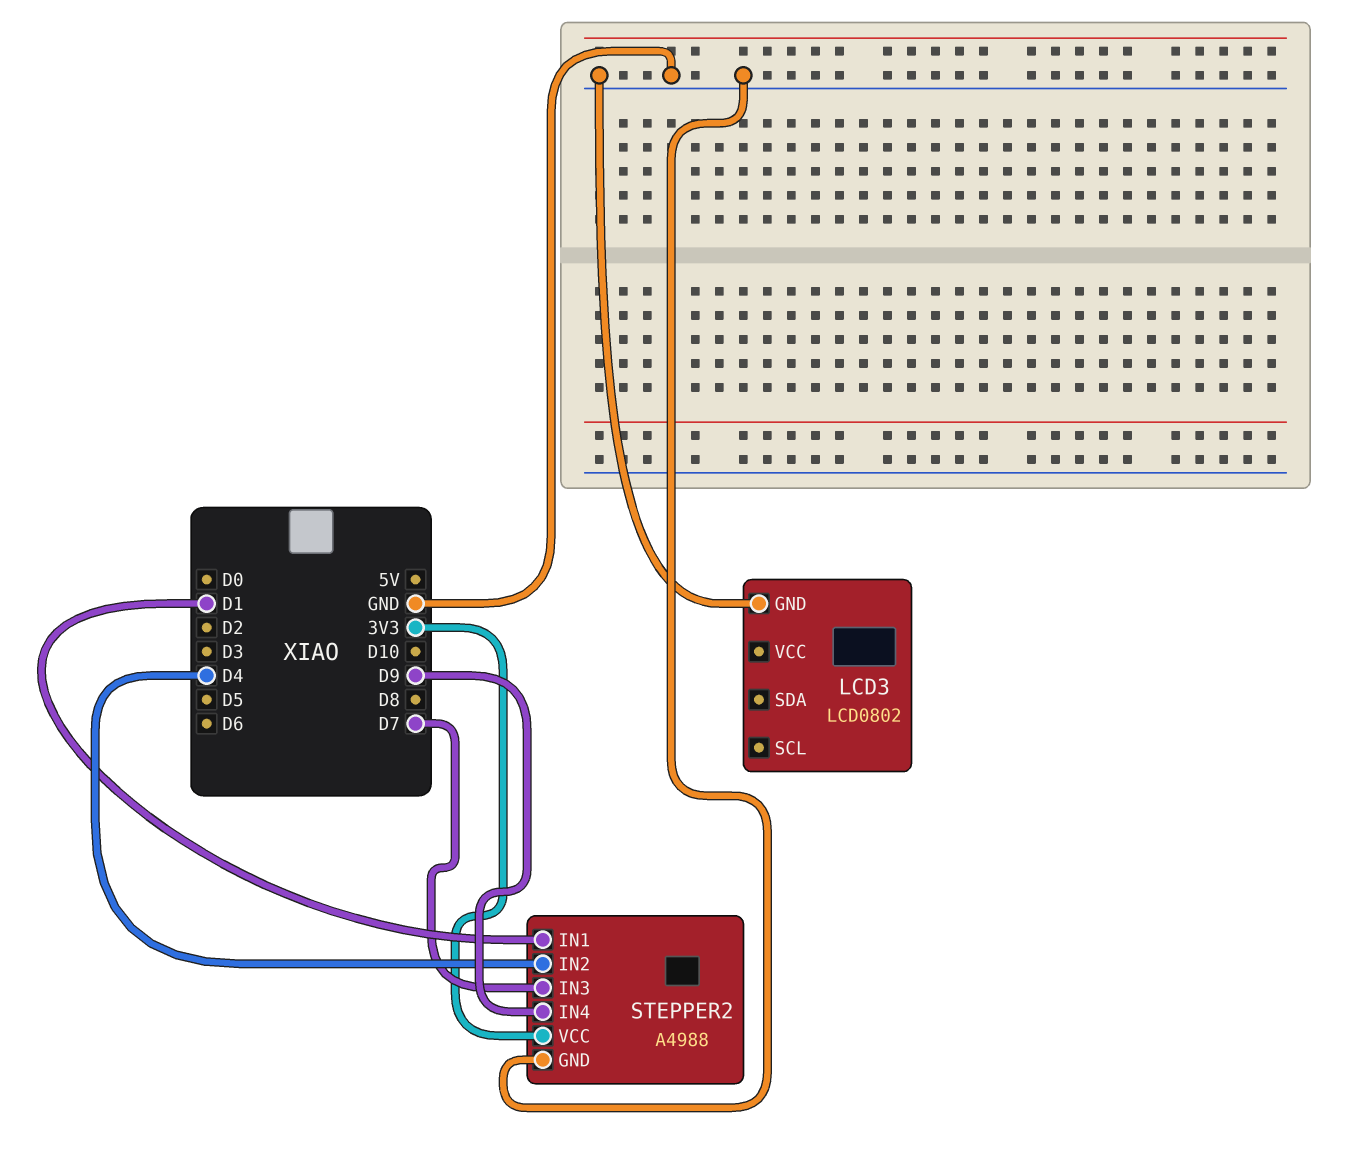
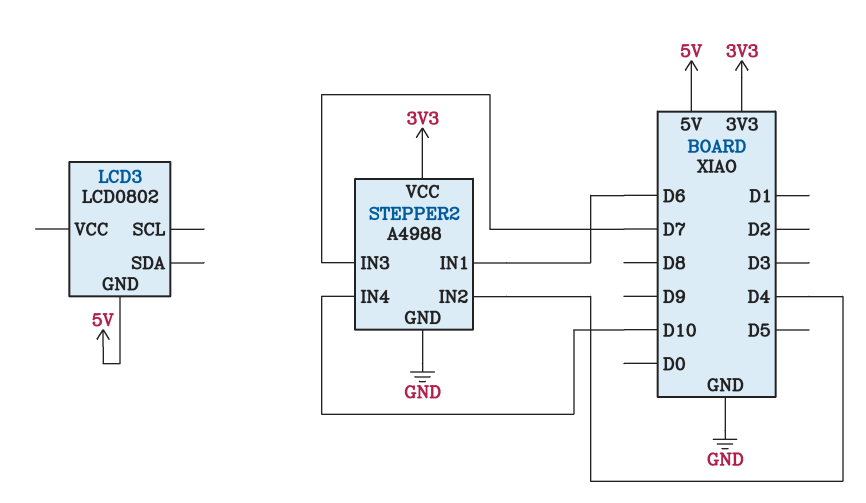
LCD3 pin GND: GND -> 5V
STEPPER2 pin IN1: D1 -> D6
STEPPER2 pin IN4: D9 -> D10

